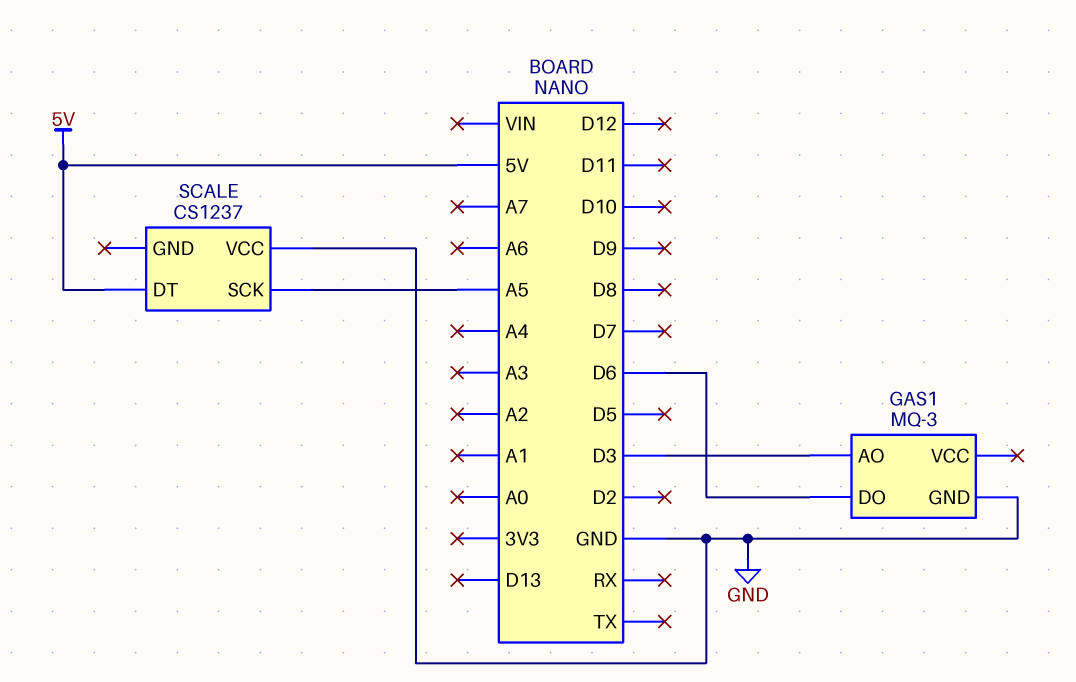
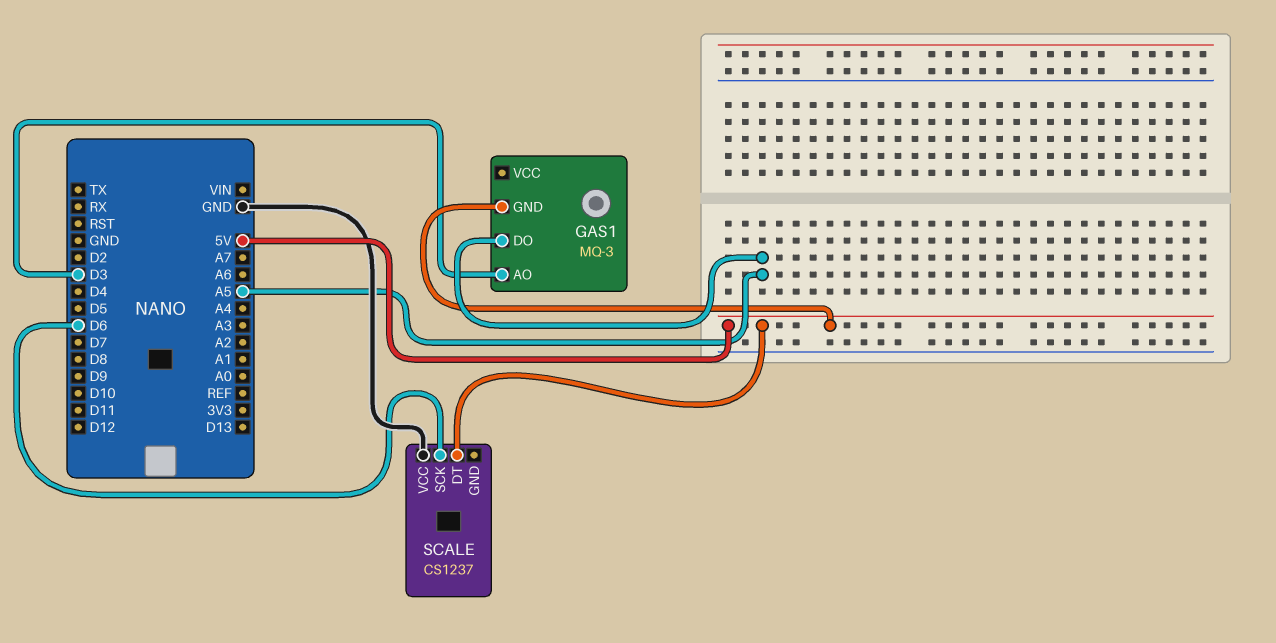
GAS1 pin DO: D6 -> A5
GAS1 pin GND: GND -> 5V
SCALE pin SCK: A5 -> D6

